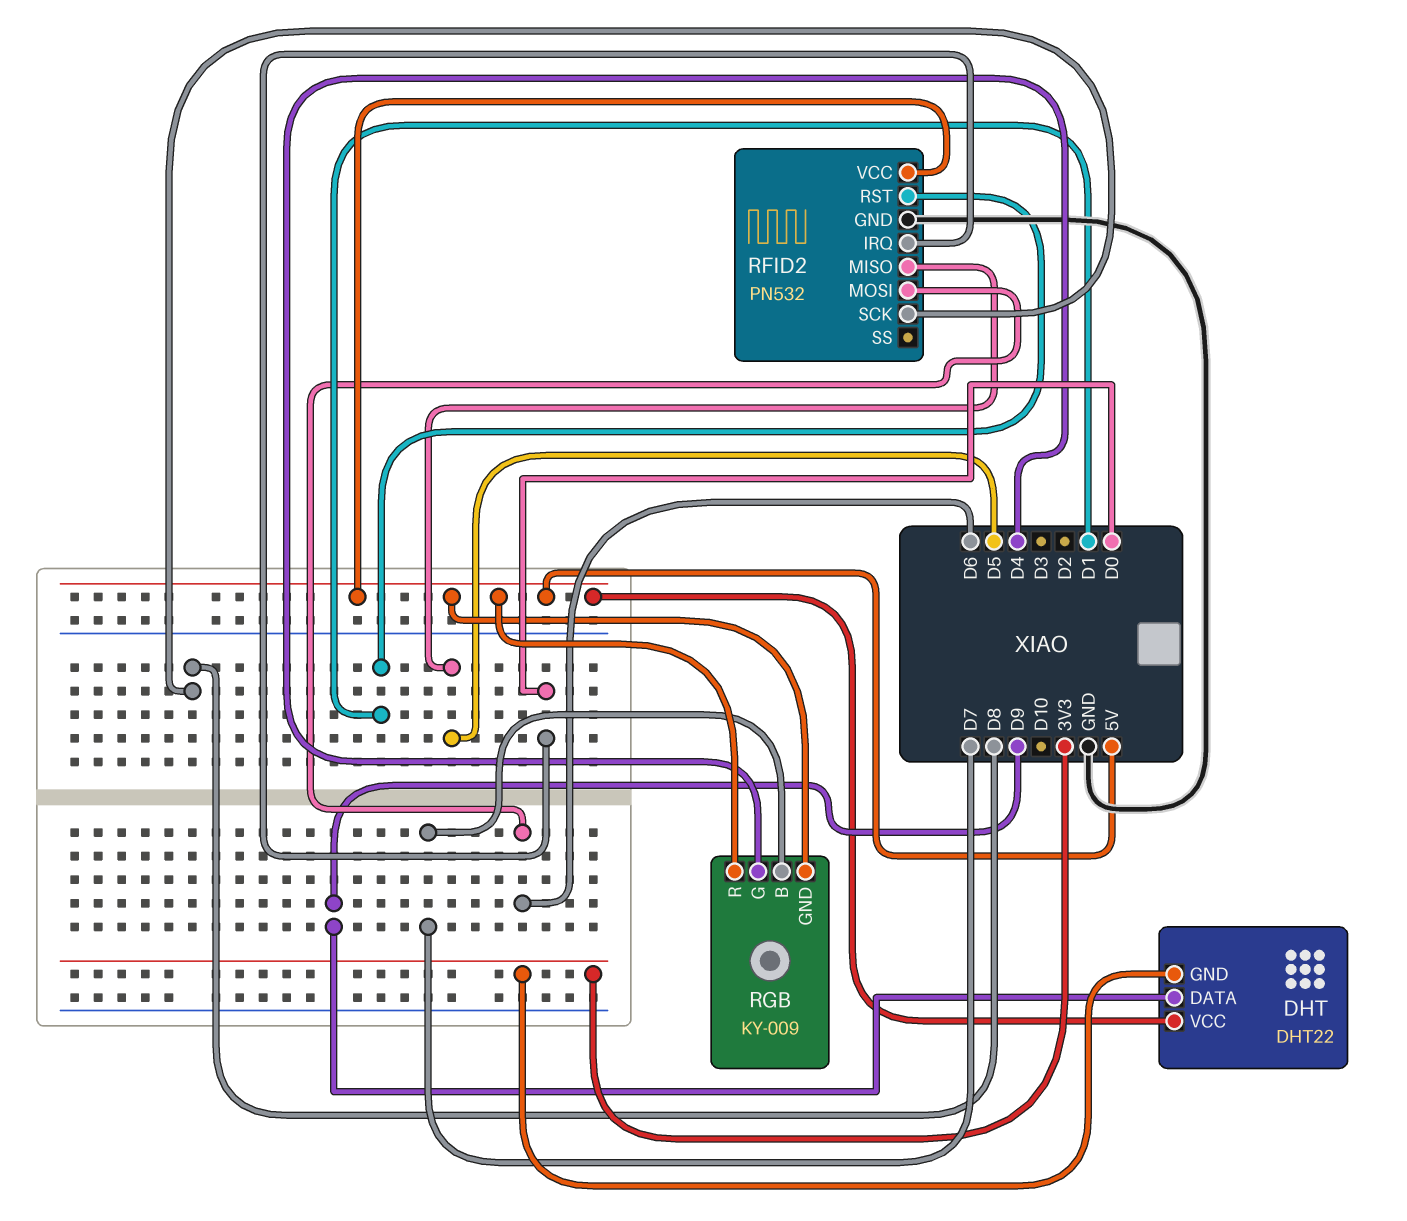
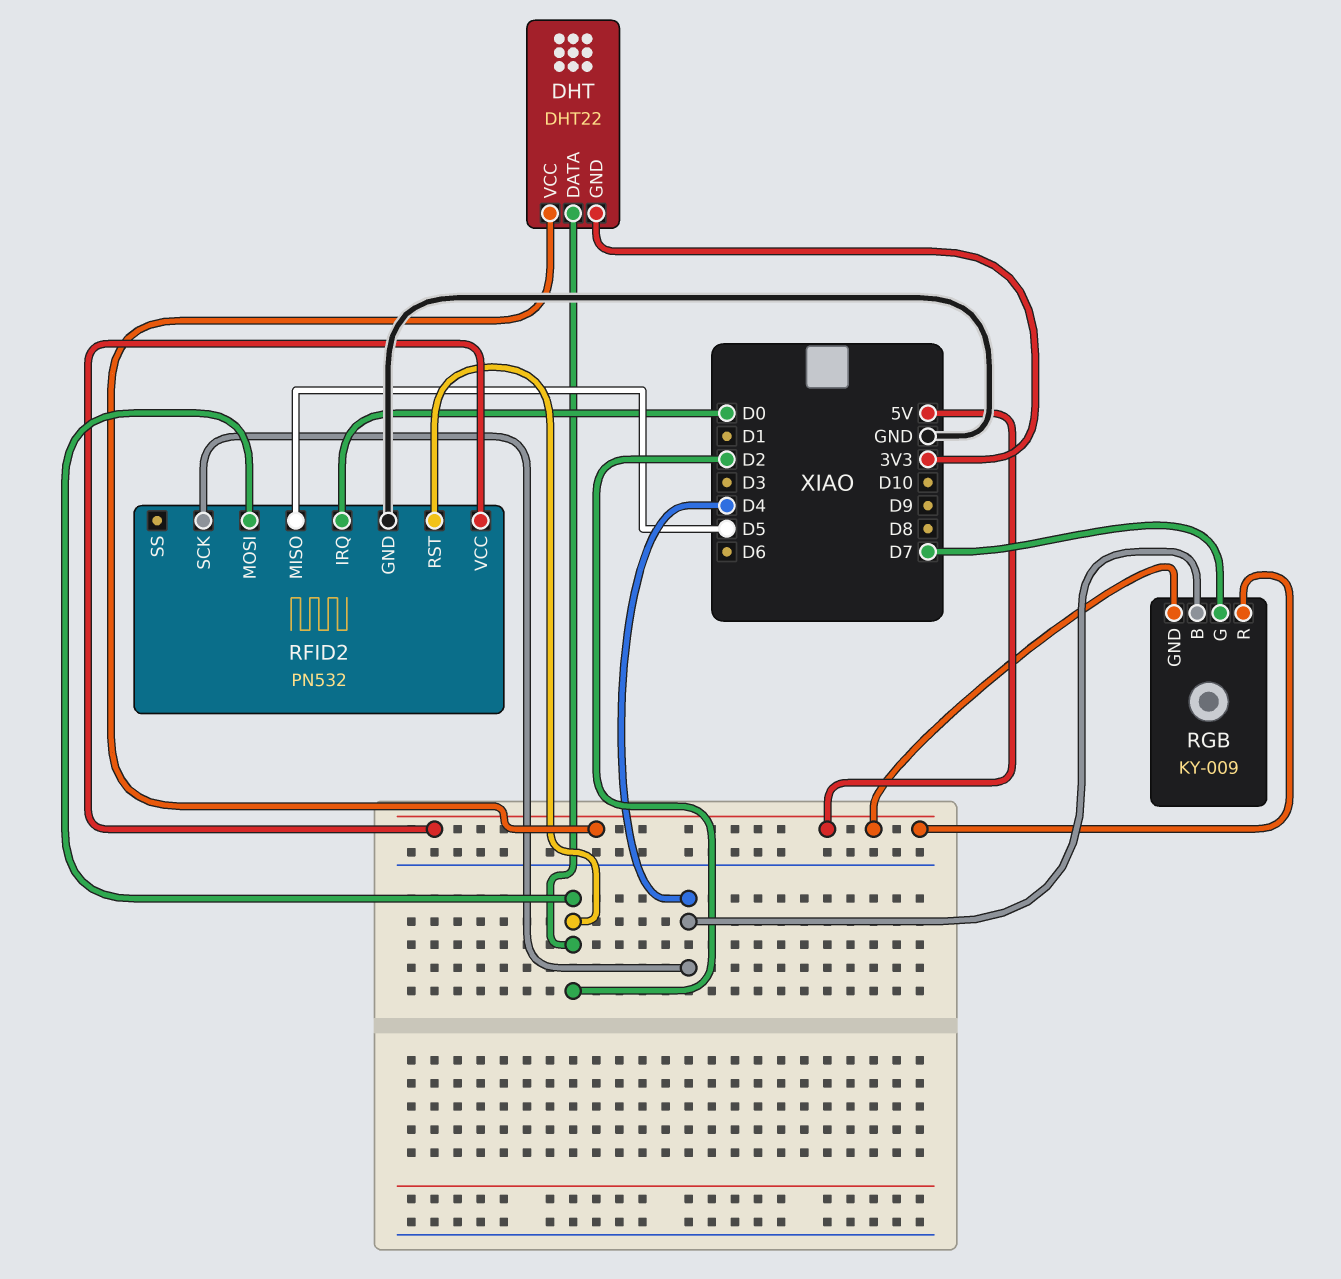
DHT pin DATA: D9 -> D2
RFID2 pin MOSI: D6 -> D2
RFID2 pin RST: D1 -> D2
RFID2 pin SCK: D8 -> D4
RGB pin B: D7 -> D4
RGB pin G: D4 -> D7

